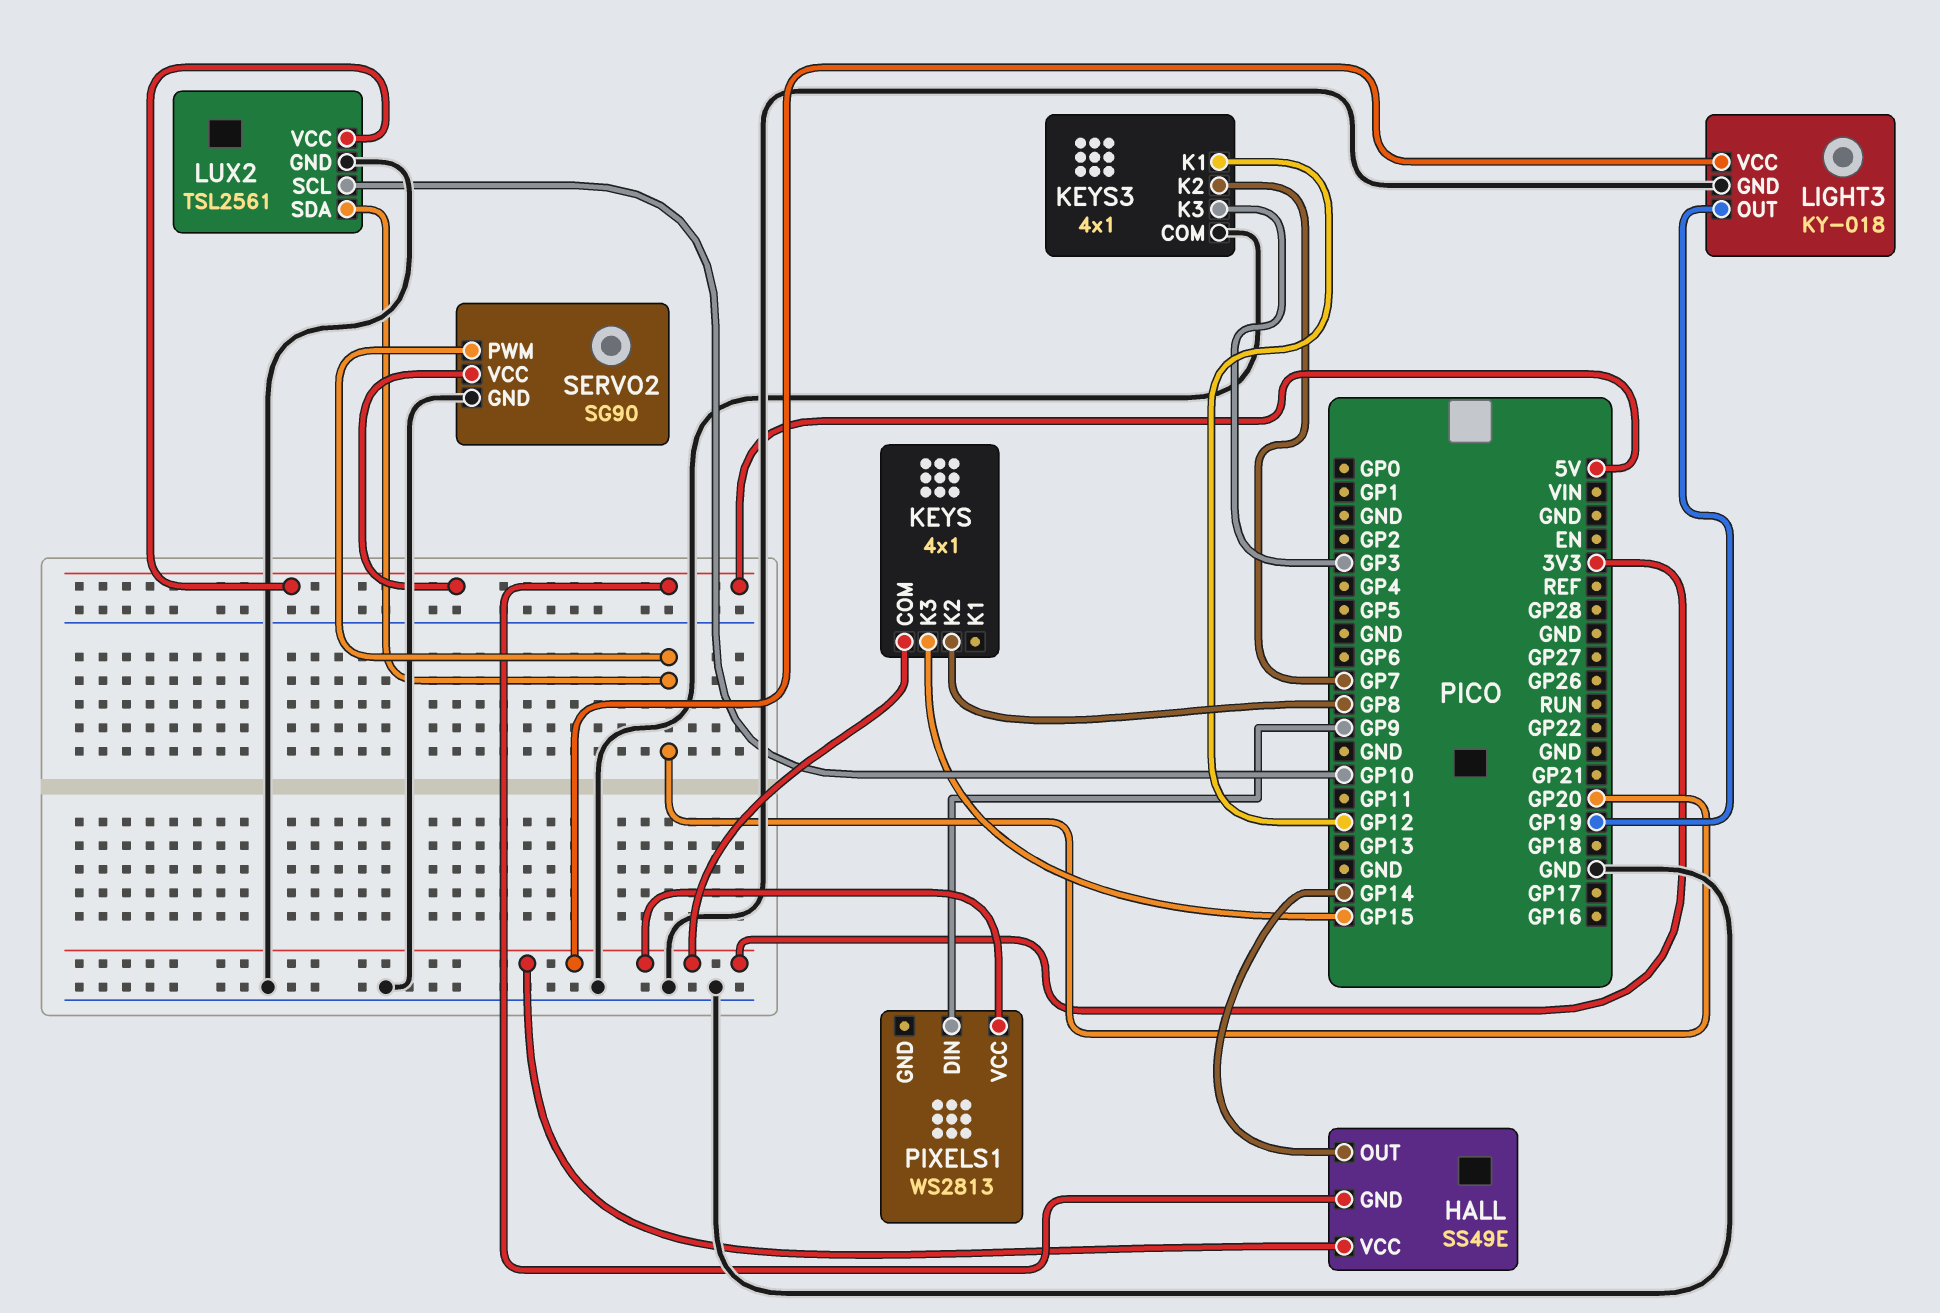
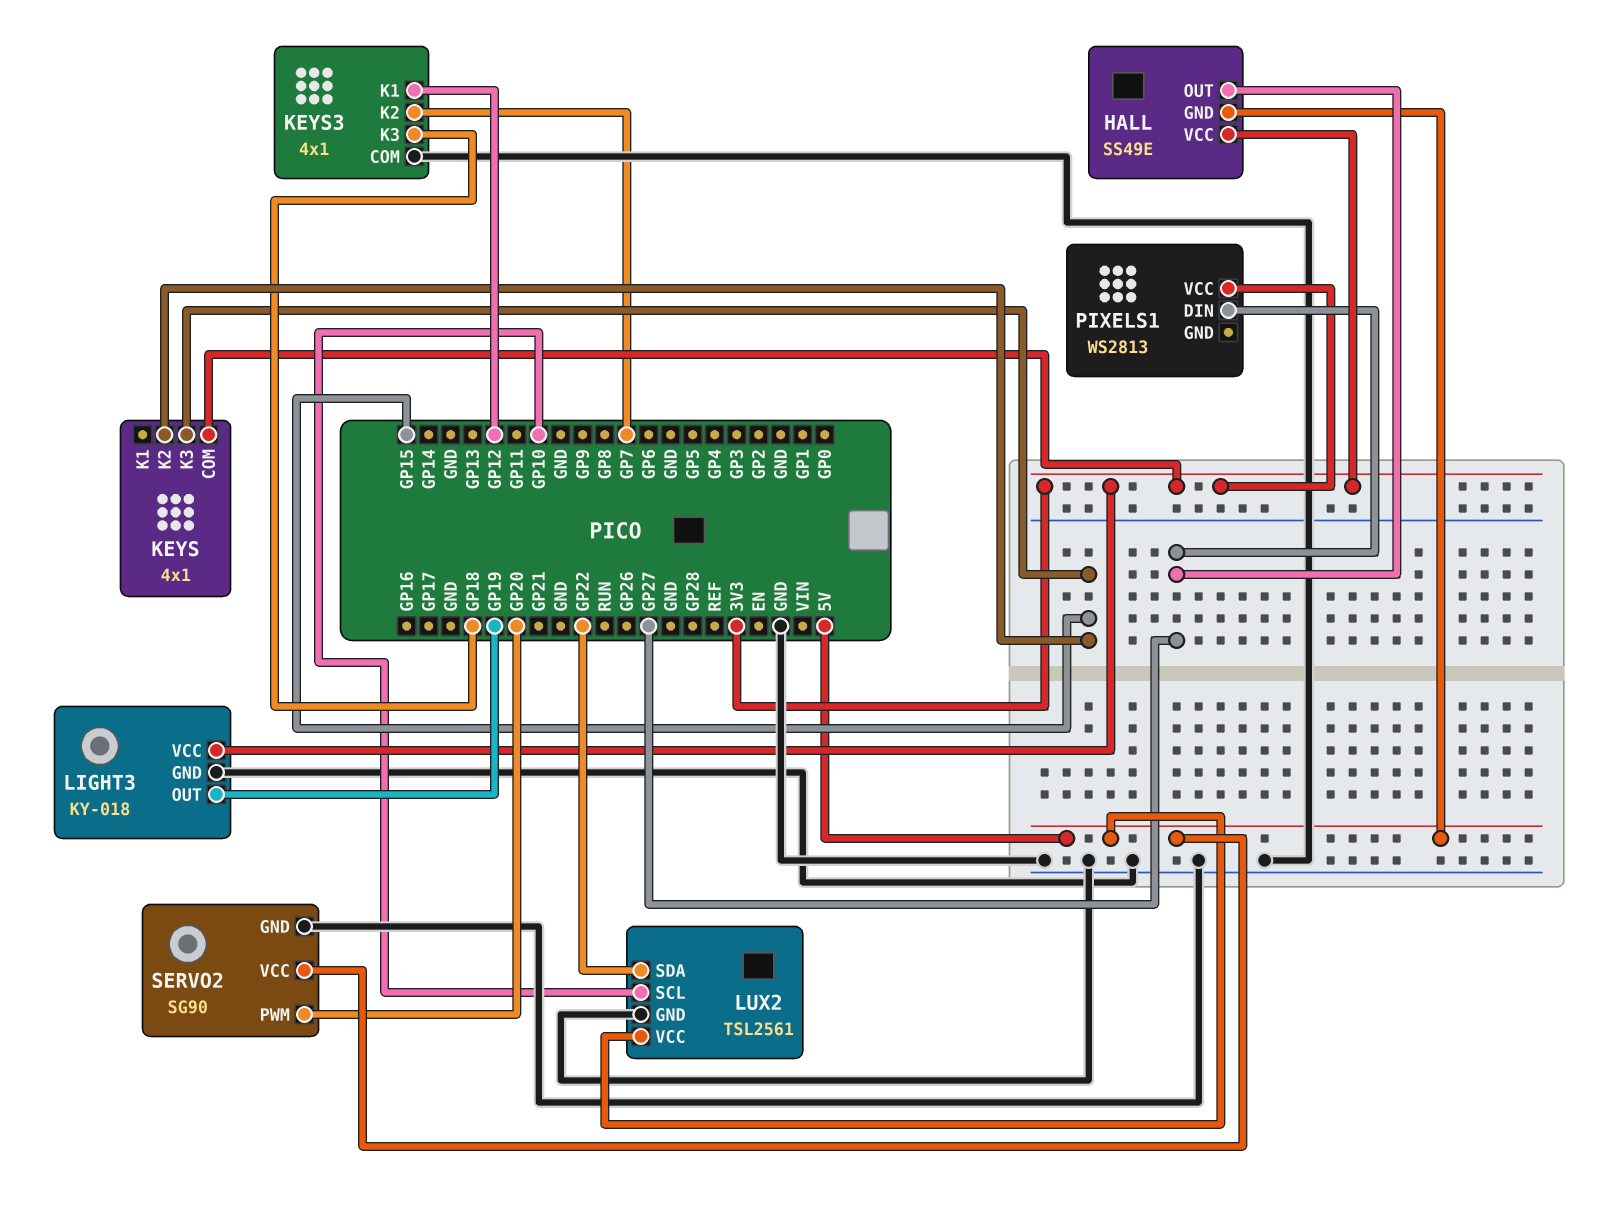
HALL pin OUT: GP14 -> GP27
KEYS pin K2: GP8 -> GP15
KEYS3 pin K3: GP3 -> GP18
LUX2 pin SDA: GP20 -> GP22
PIXELS1 pin DIN: GP9 -> GP27

